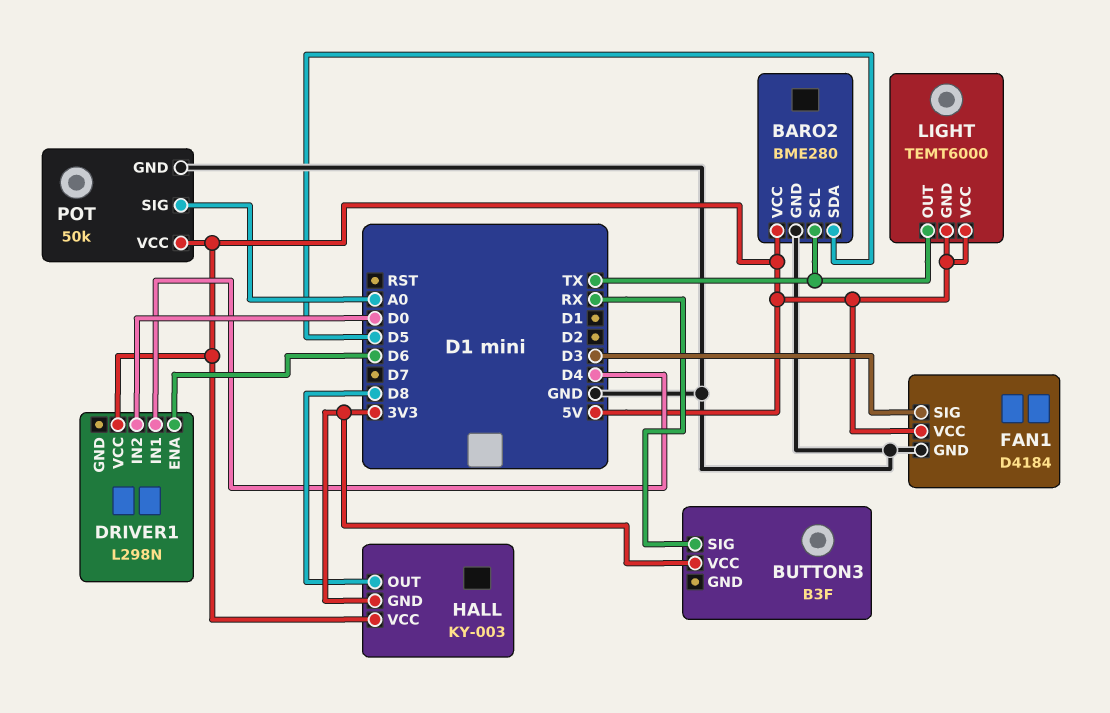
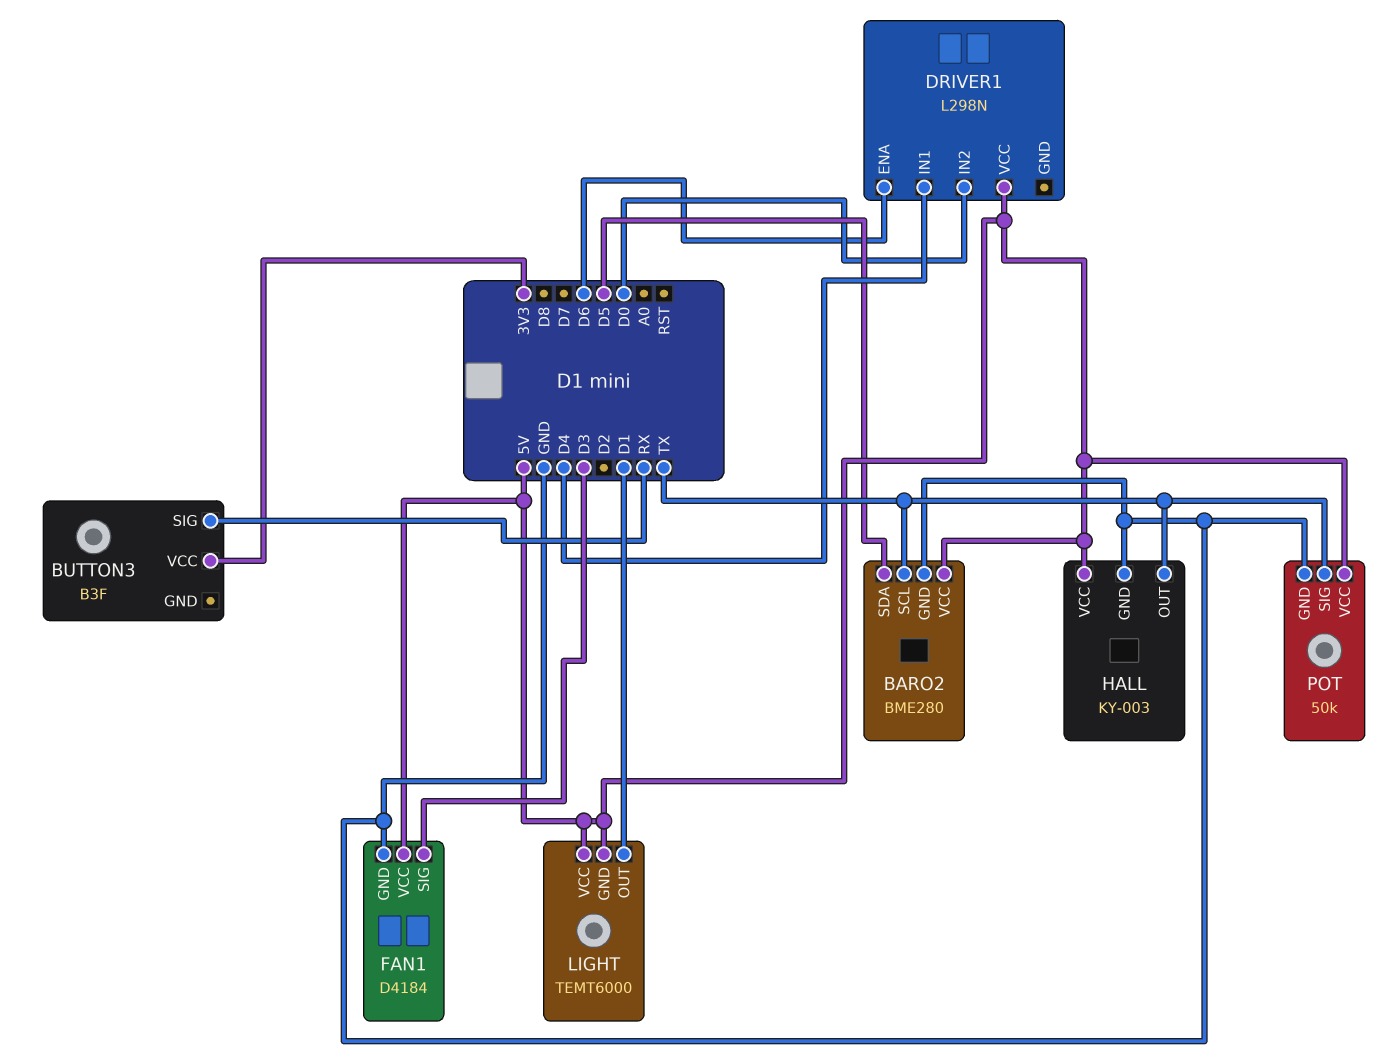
HALL pin GND: 3V3 -> GND
HALL pin OUT: D8 -> TX
LIGHT pin OUT: TX -> D1
POT pin SIG: A0 -> TX

